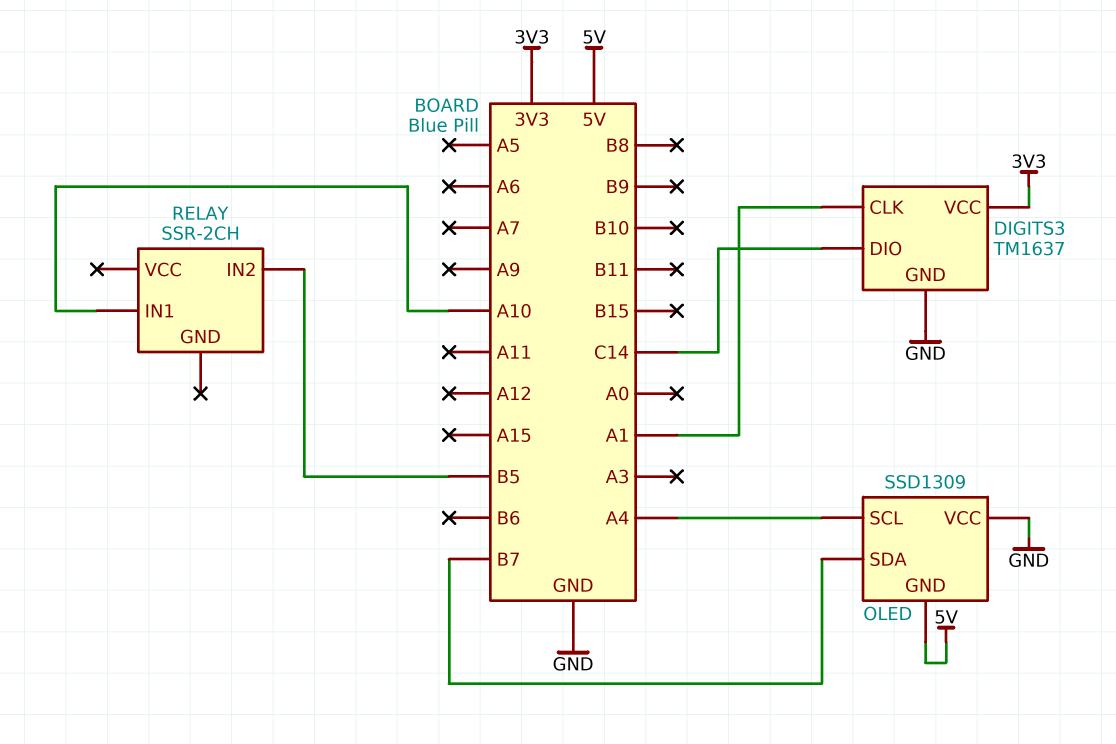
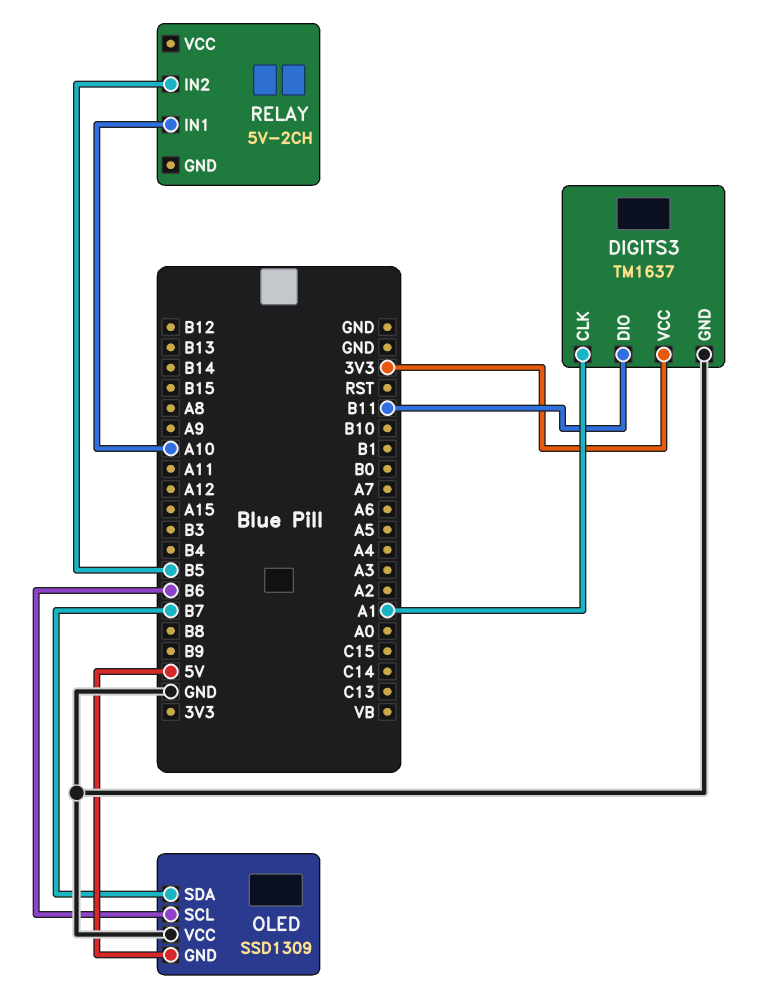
DIGITS3 pin DIO: C14 -> B11
OLED pin SCL: A4 -> B6
RELAY: SSR-2CH -> 5V-2CH

